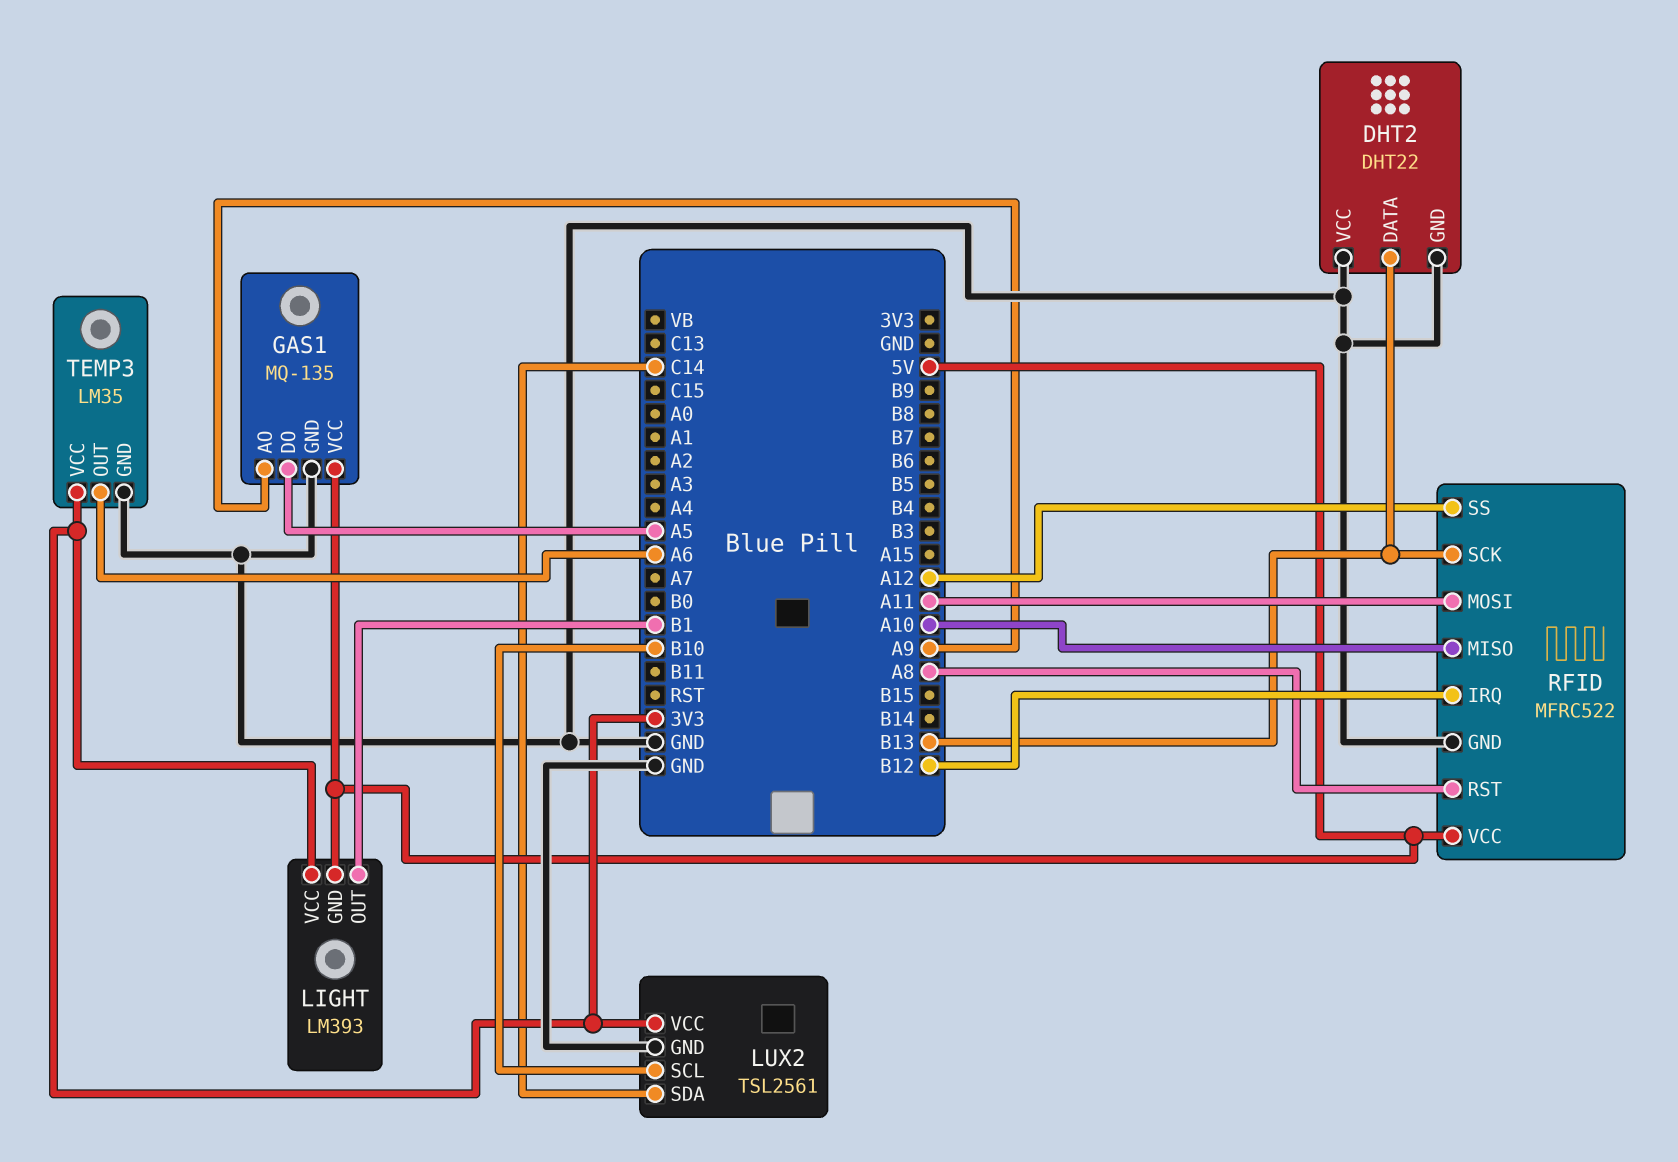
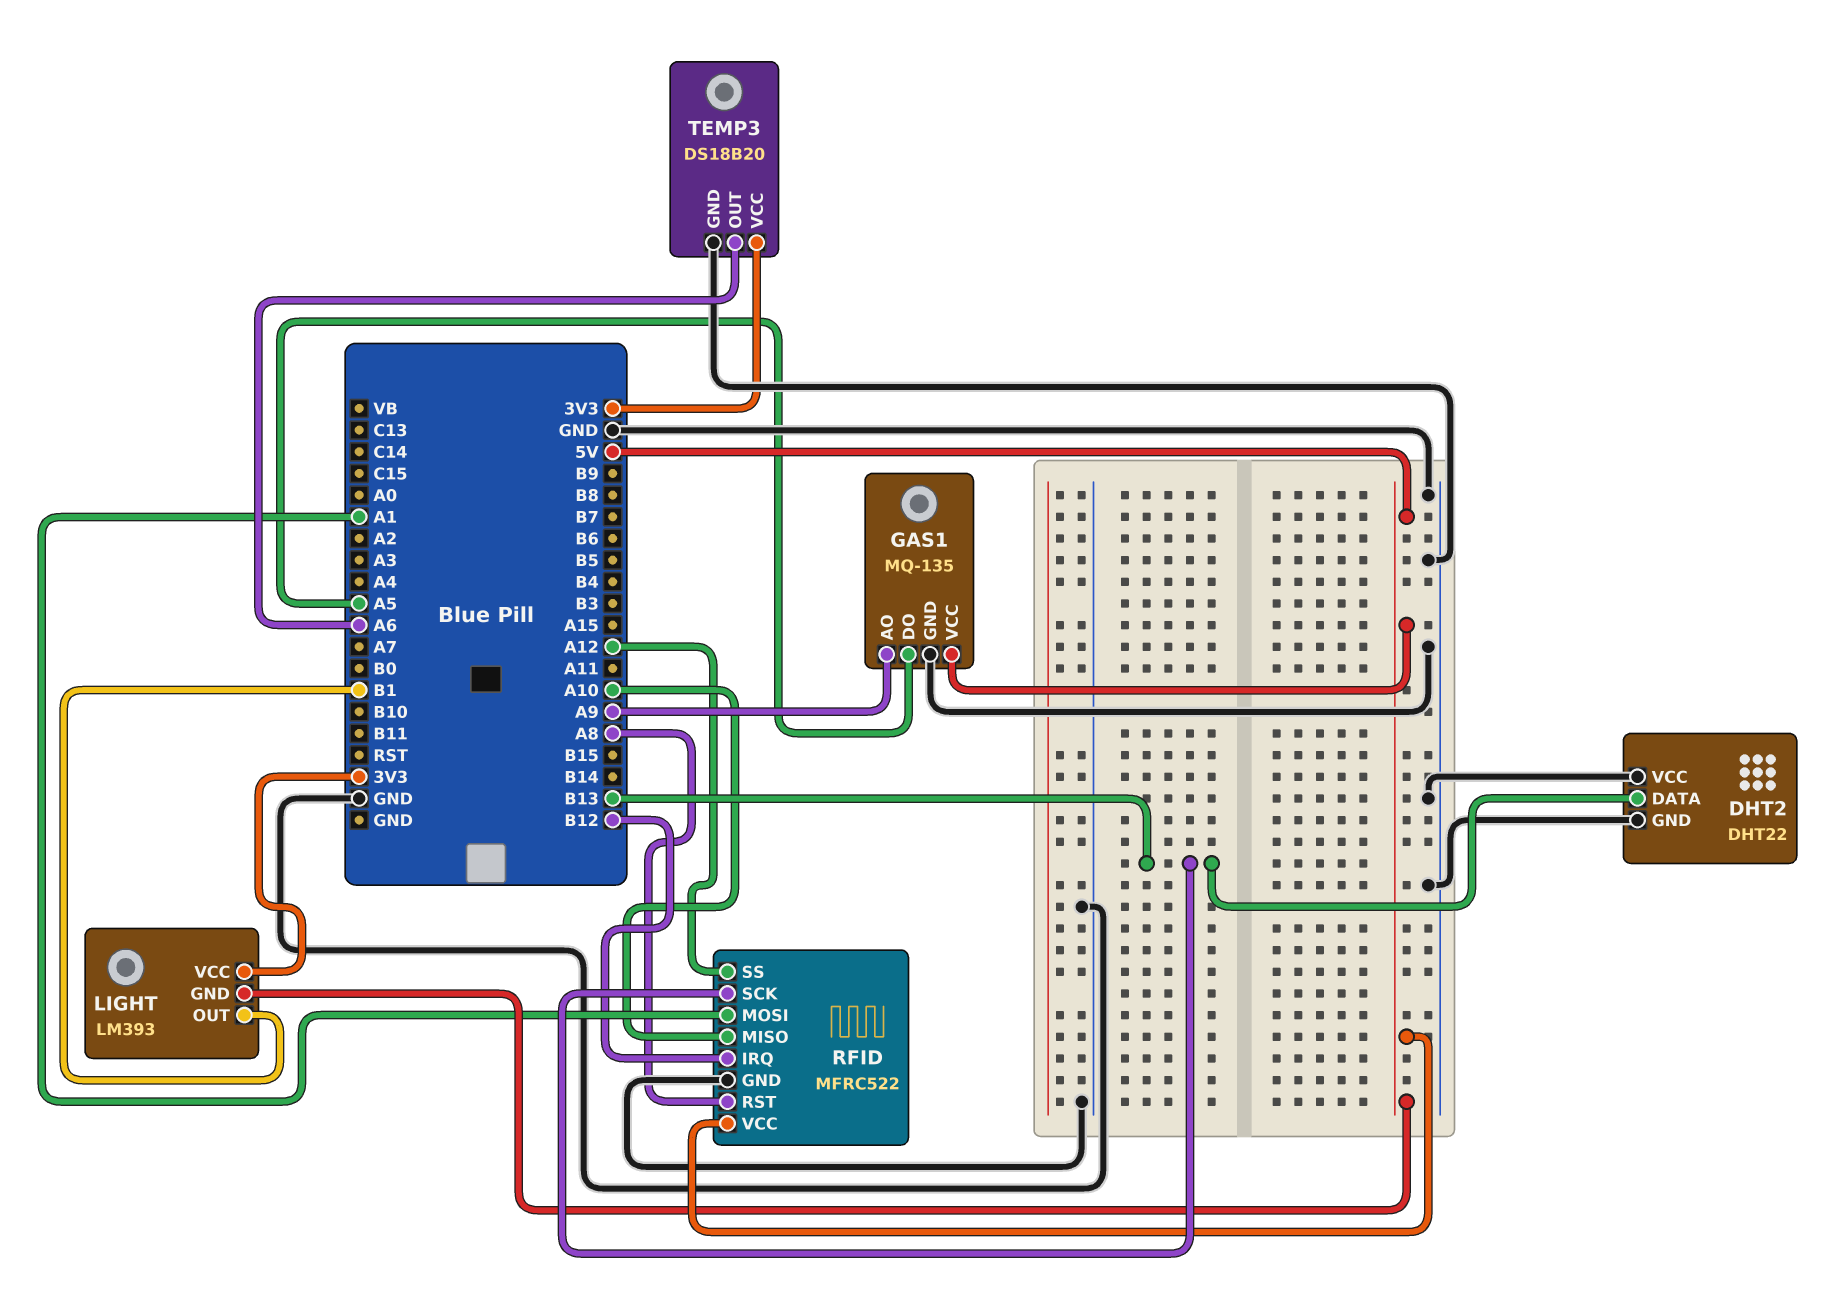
LUX2: TSL2561 -> none
LUX2 pin GND: GND -> none
LUX2 pin SCL: B10 -> none
LUX2 pin SDA: C14 -> none
LUX2 pin VCC: 3V3 -> none
RFID pin MOSI: A11 -> A1
TEMP3: LM35 -> DS18B20

